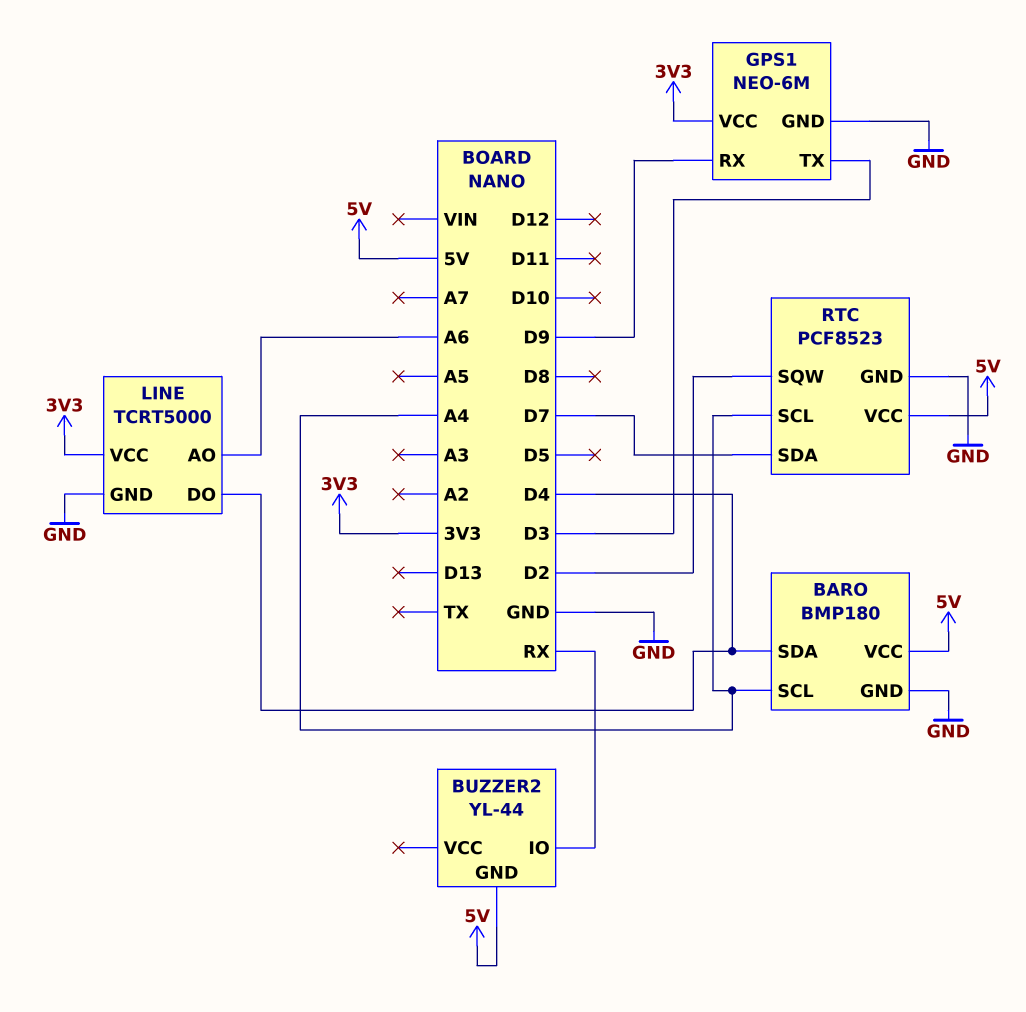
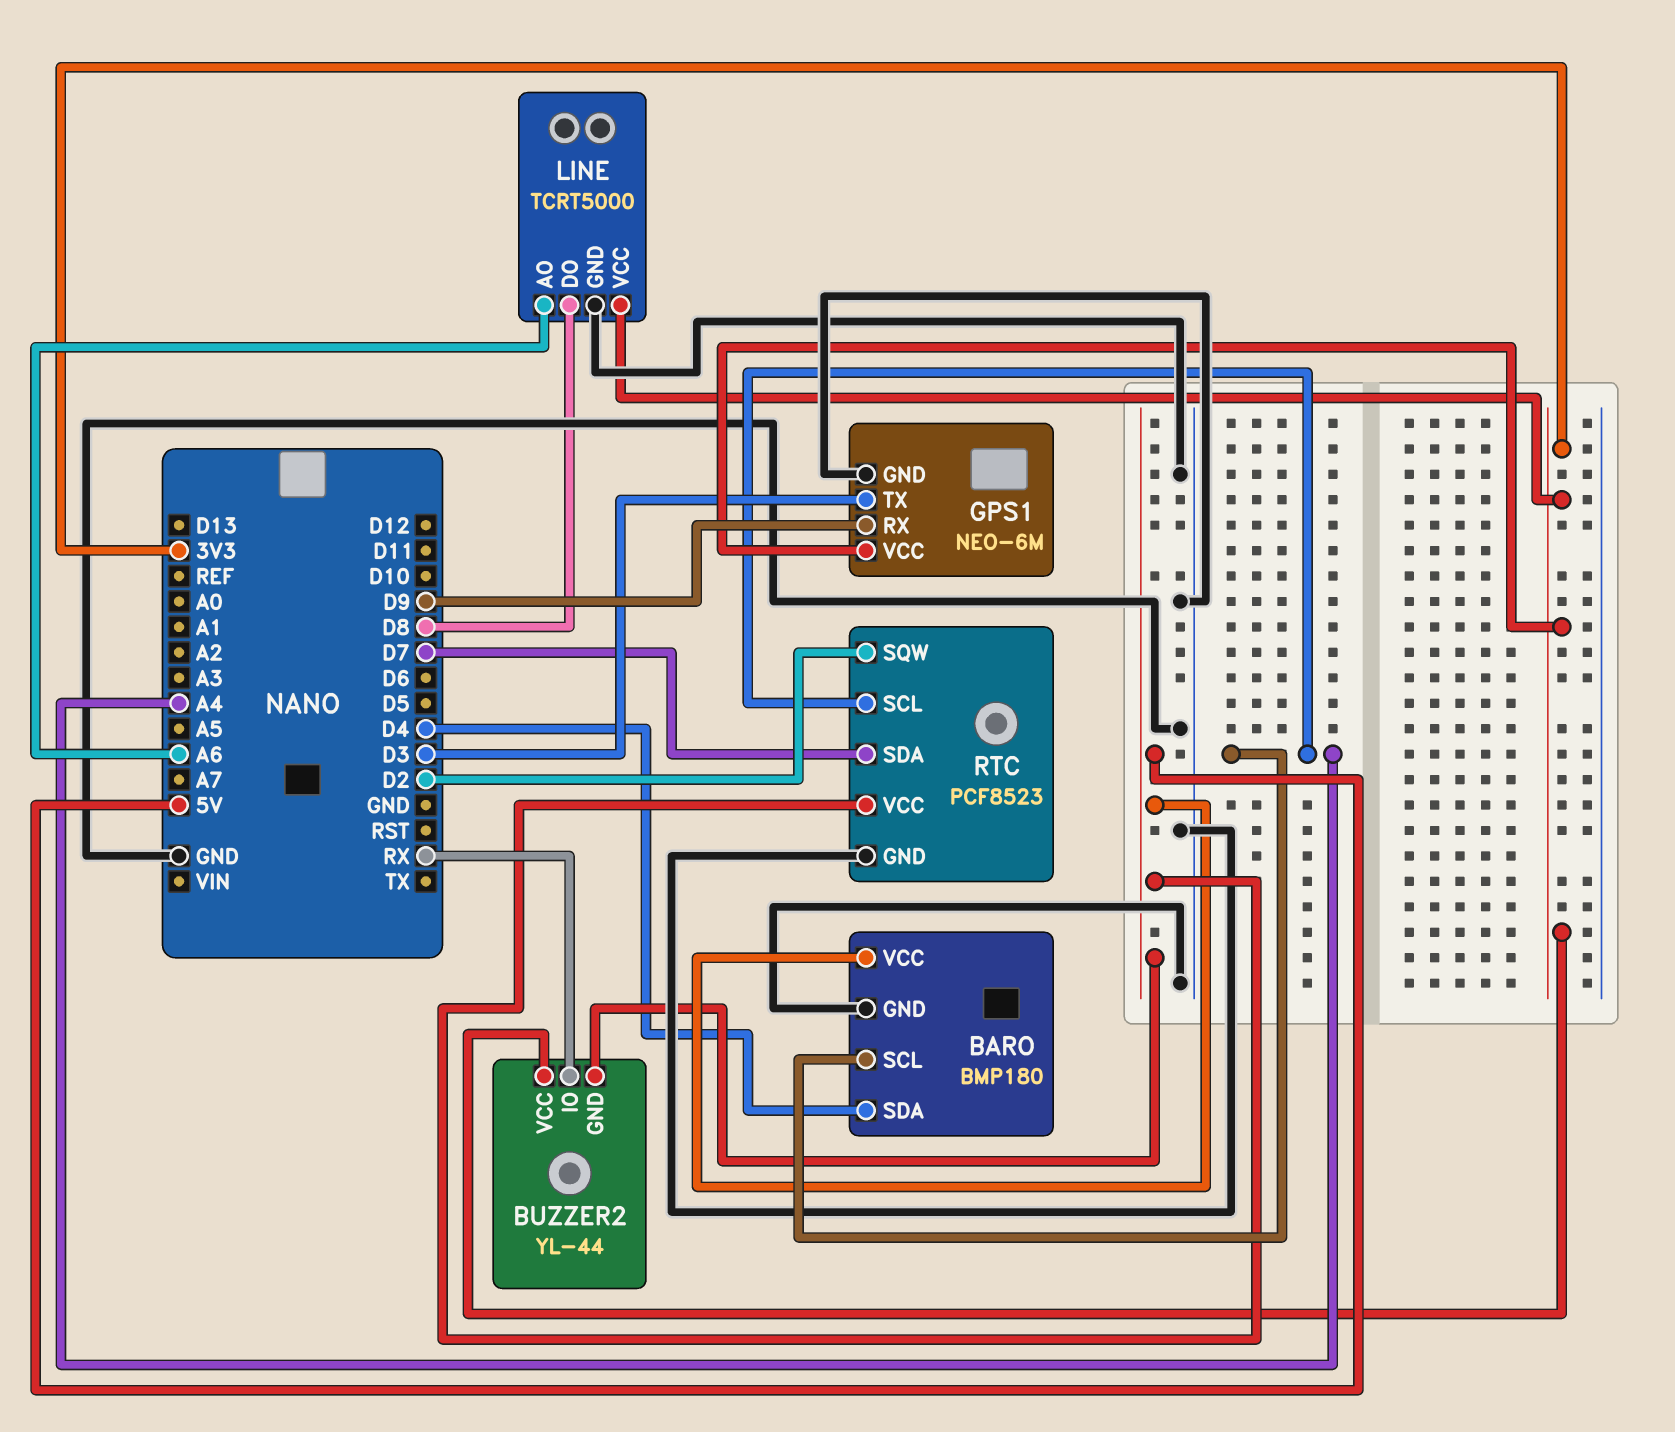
BUZZER2 pin VCC: none -> 3V3
LINE pin DO: D4 -> D8

